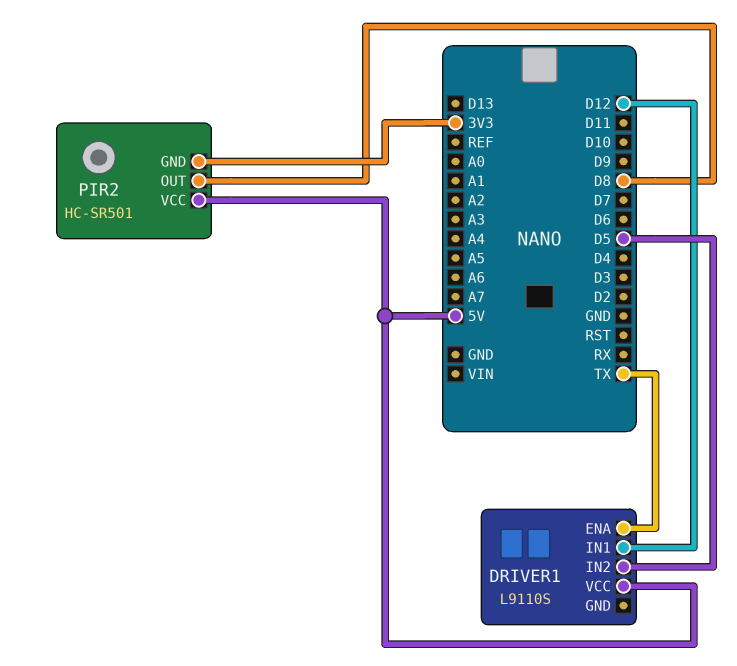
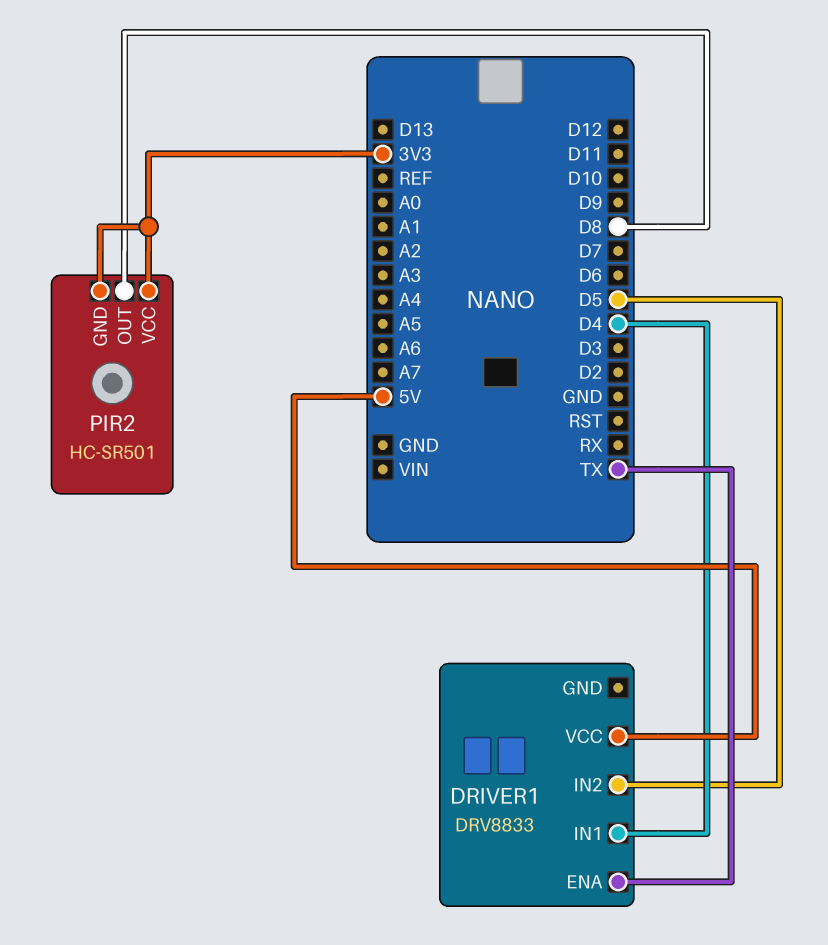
DRIVER1: L9110S -> DRV8833
DRIVER1 pin IN1: D12 -> D4
PIR2 pin VCC: 5V -> 3V3

